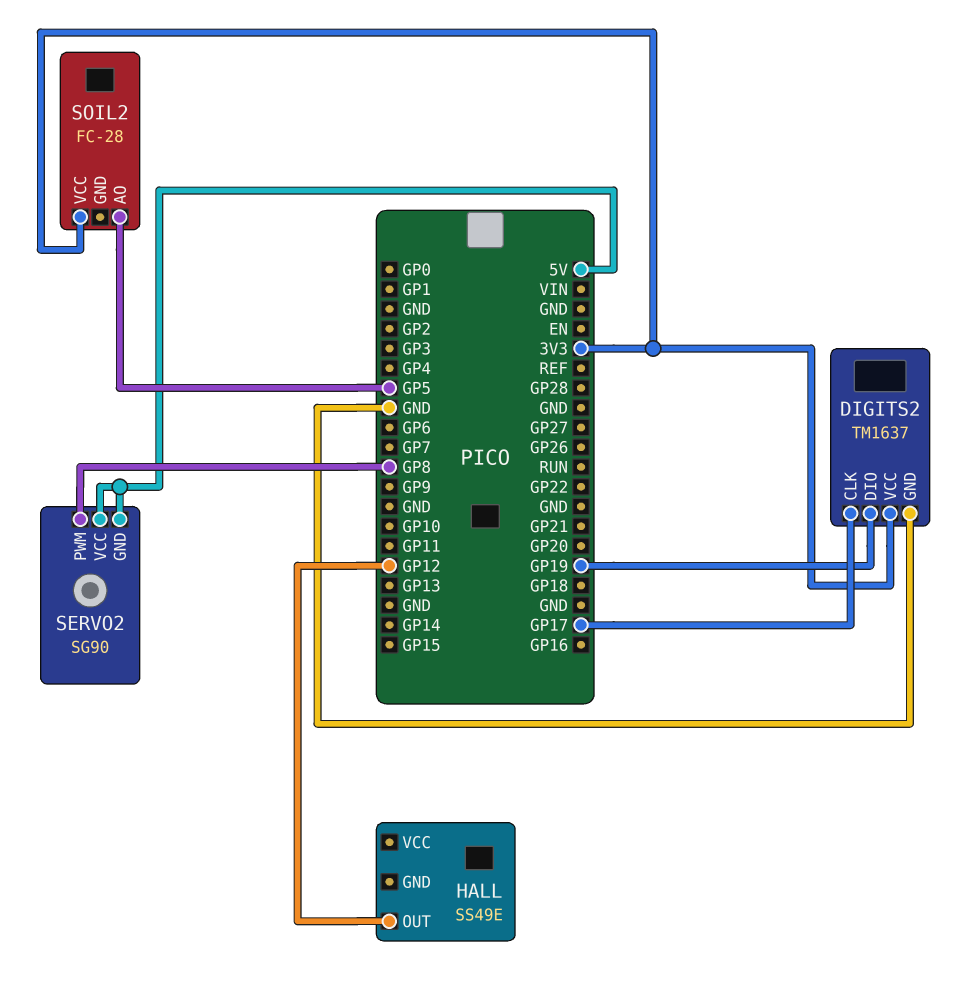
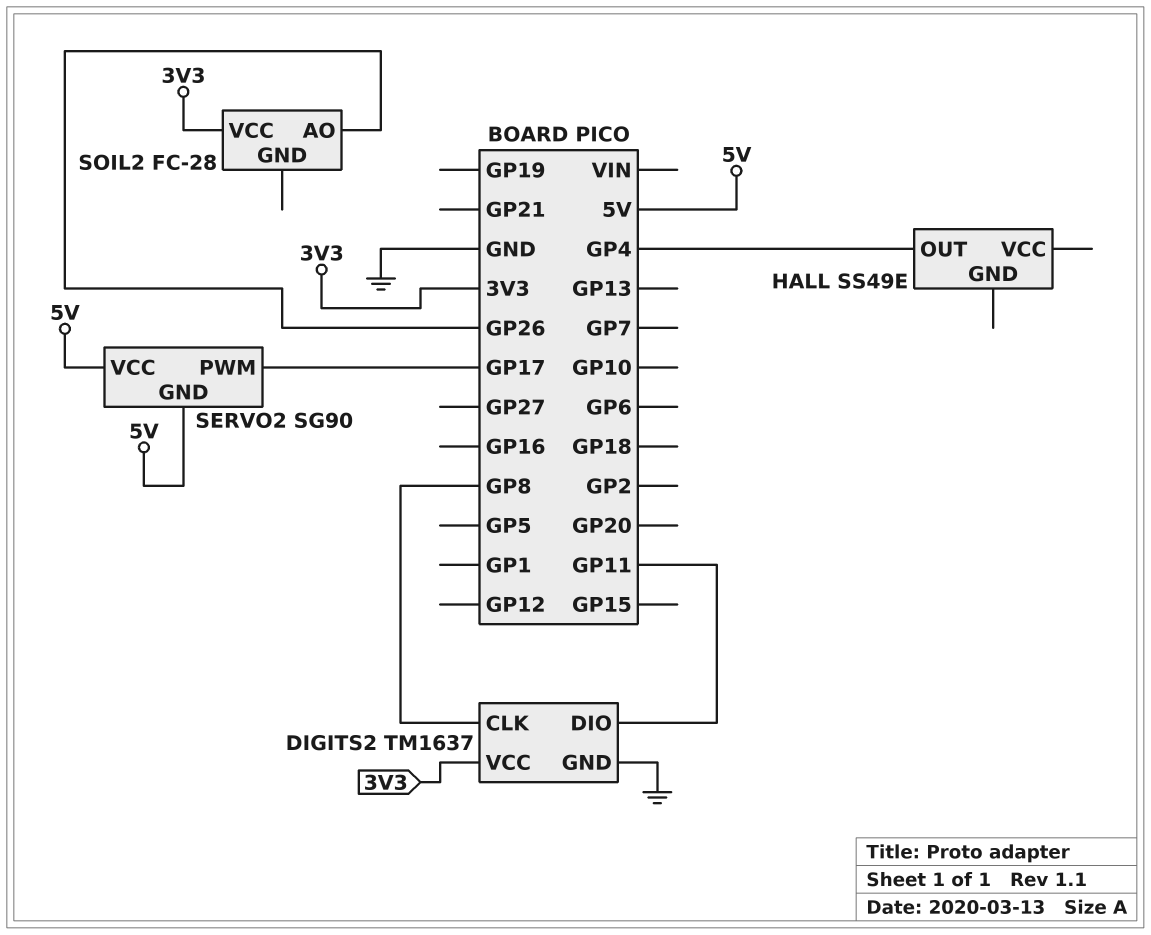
DIGITS2 pin CLK: GP17 -> GP8
DIGITS2 pin DIO: GP19 -> GP11
HALL pin OUT: GP12 -> GP4
SERVO2 pin PWM: GP8 -> GP17
SOIL2 pin AO: GP5 -> GP26

